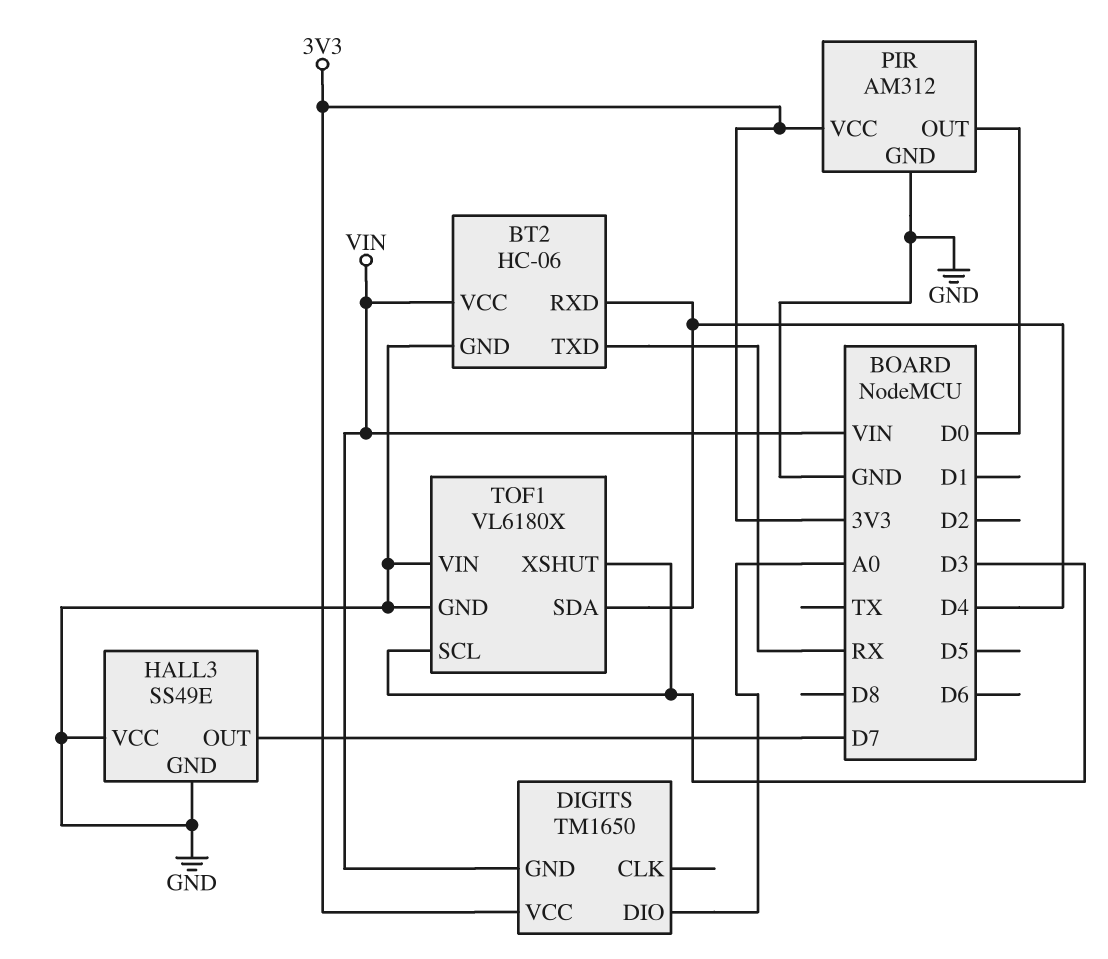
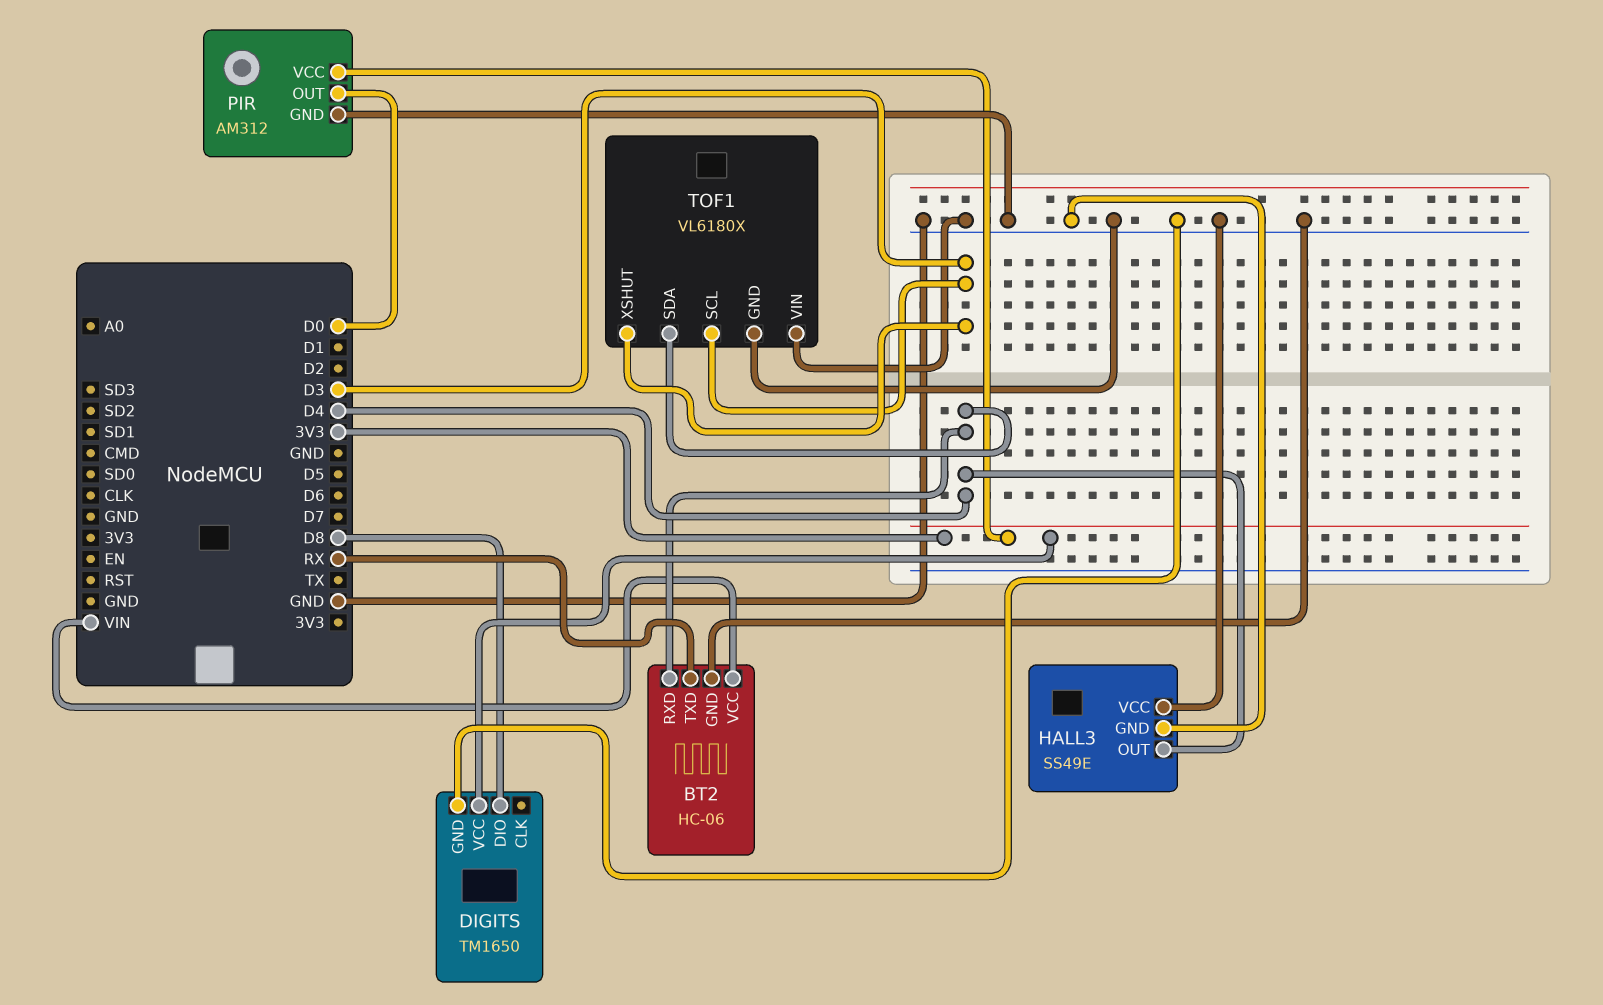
DIGITS pin DIO: A0 -> D8
DIGITS pin GND: VIN -> GND
HALL3 pin OUT: D7 -> D4

